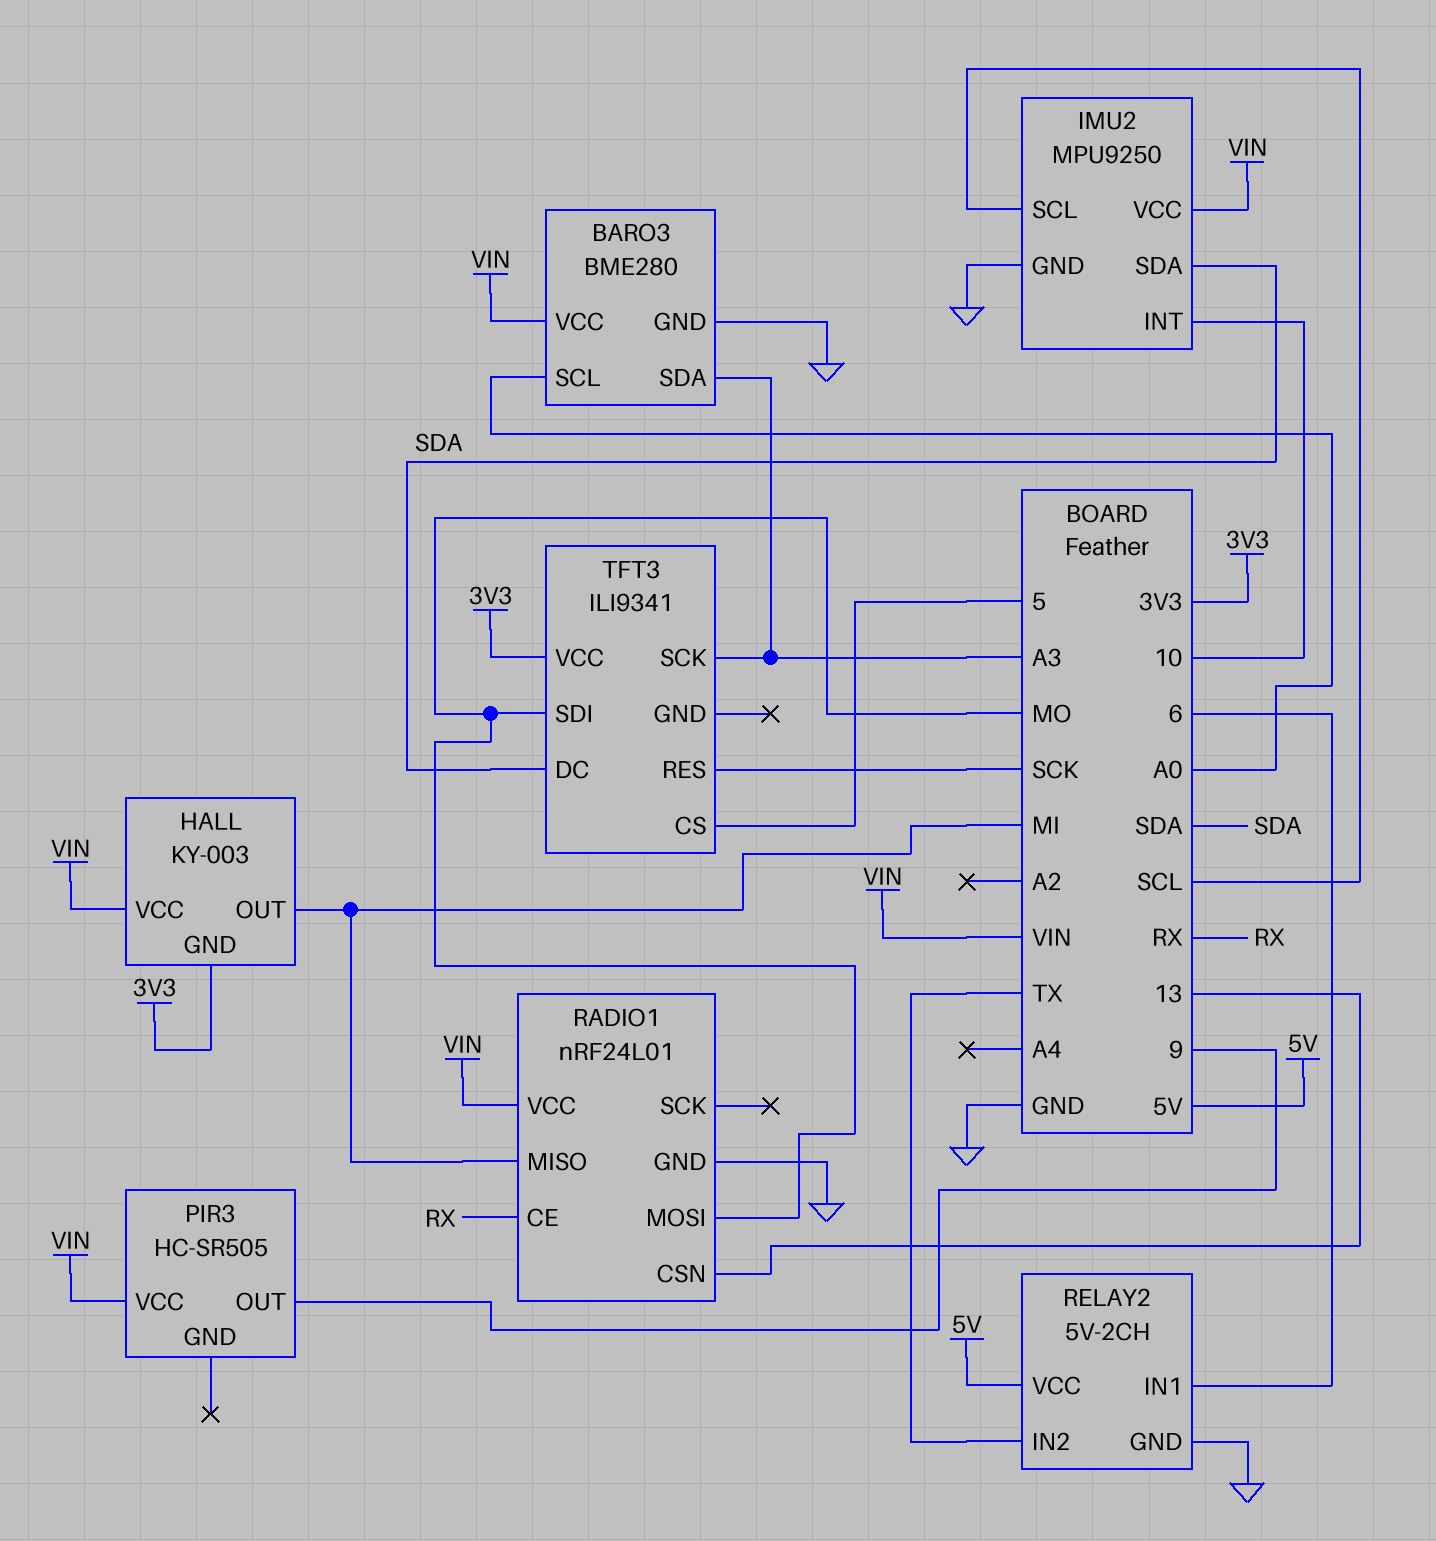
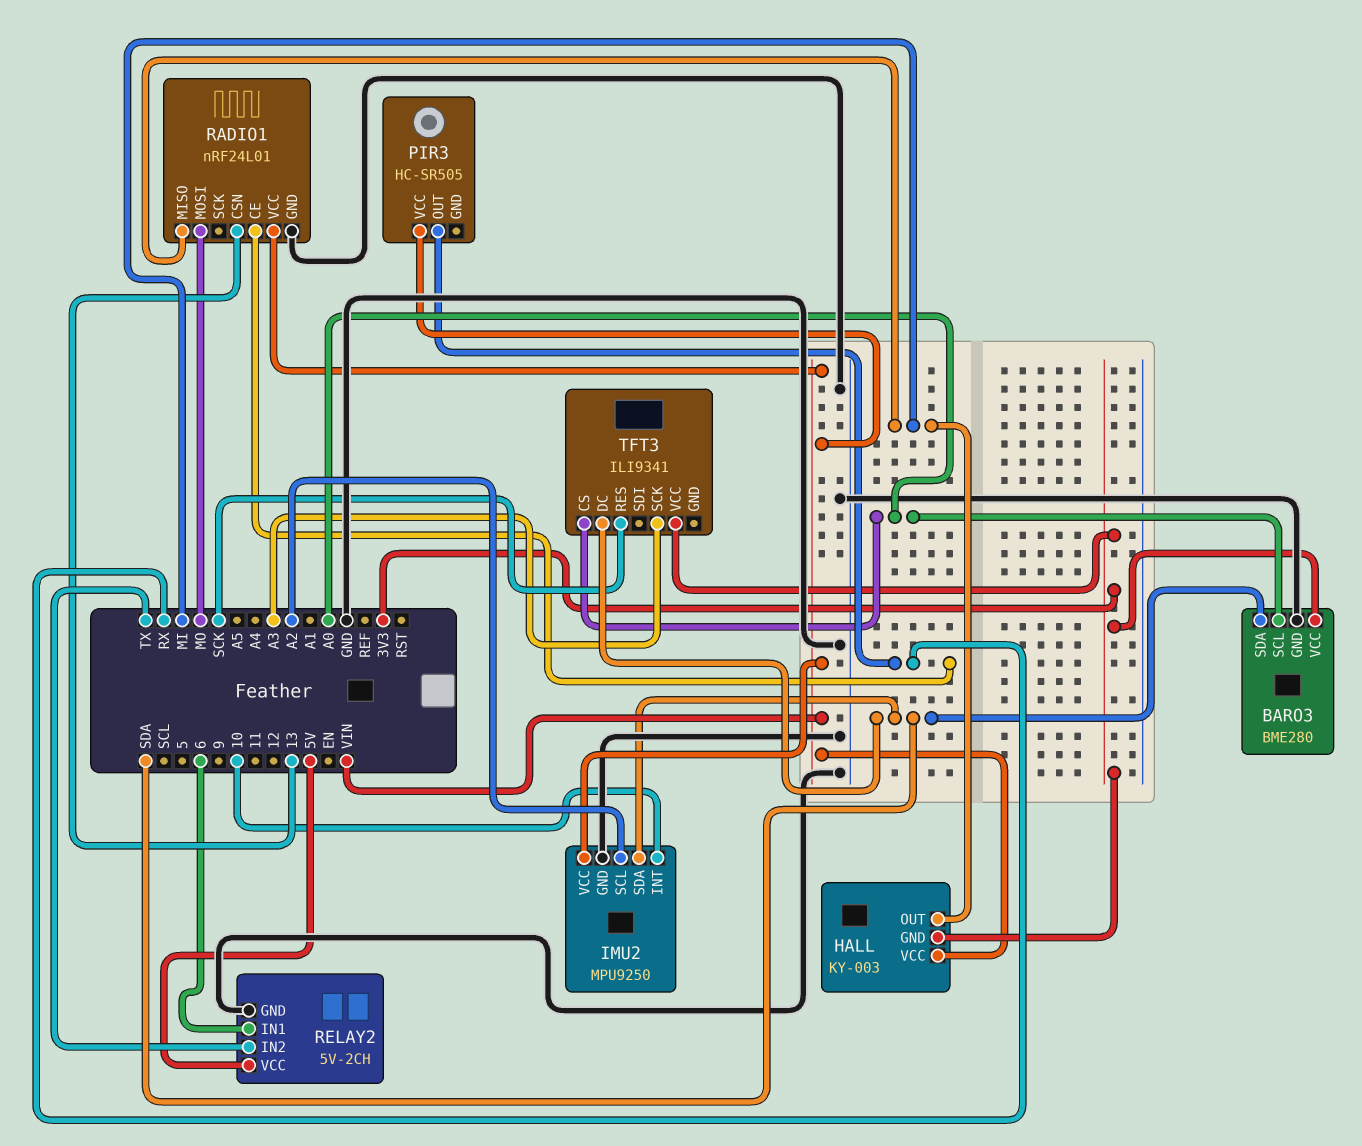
BARO3 pin SDA: A3 -> SDA
BARO3 pin VCC: VIN -> 3V3
IMU2 pin SCL: SCL -> A2
PIR3 pin OUT: 9 -> RX
TFT3 pin CS: 5 -> A0
TFT3 pin SDI: MO -> none

